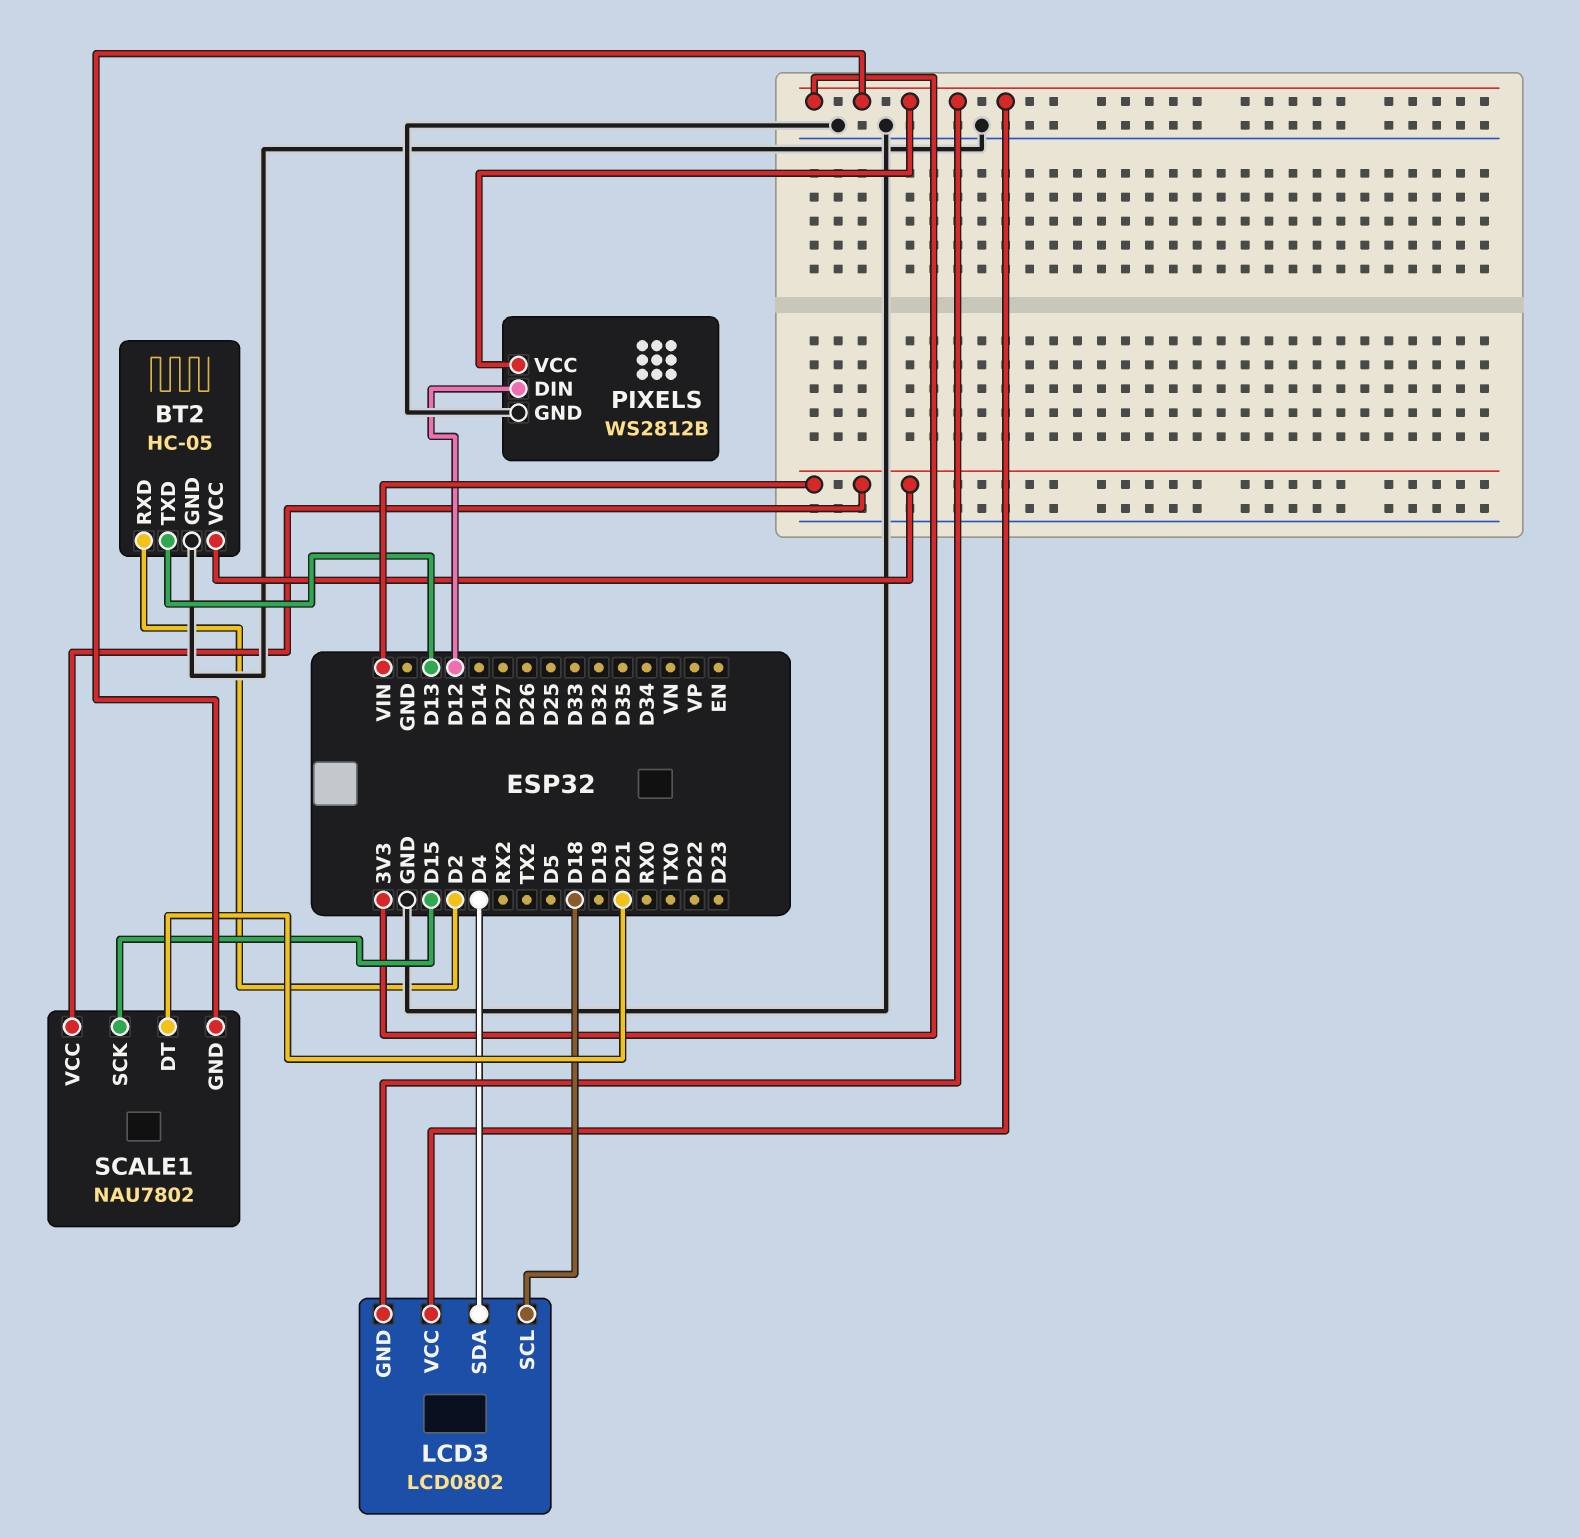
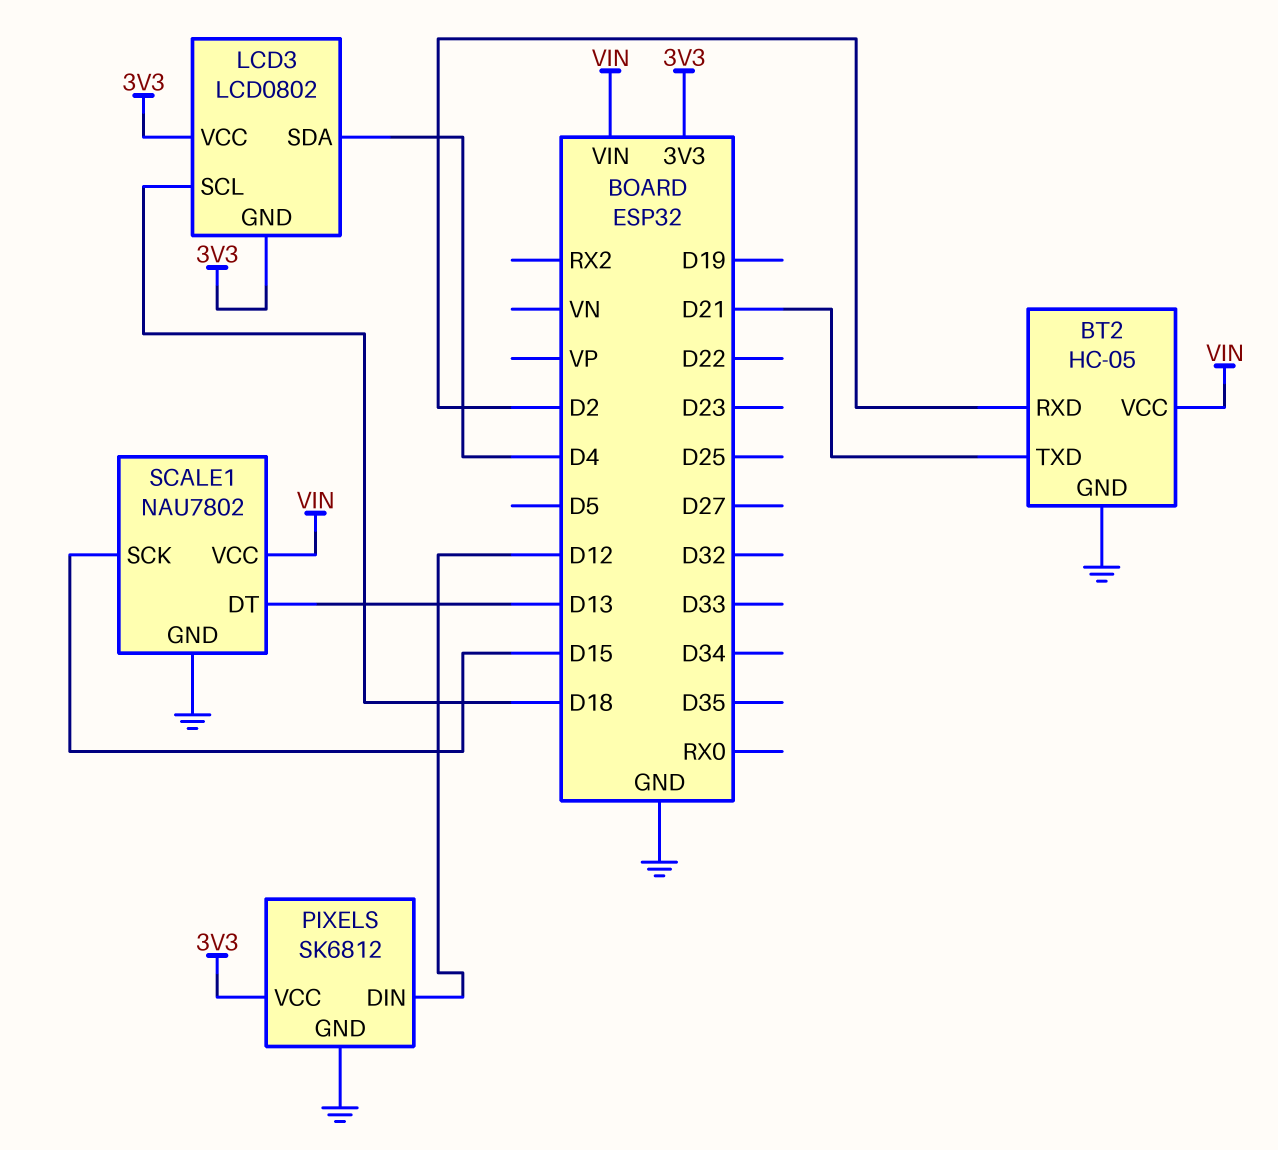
BT2 pin TXD: D13 -> D21
PIXELS: WS2812B -> SK6812
SCALE1 pin DT: D21 -> D13
SCALE1 pin GND: 3V3 -> GND

